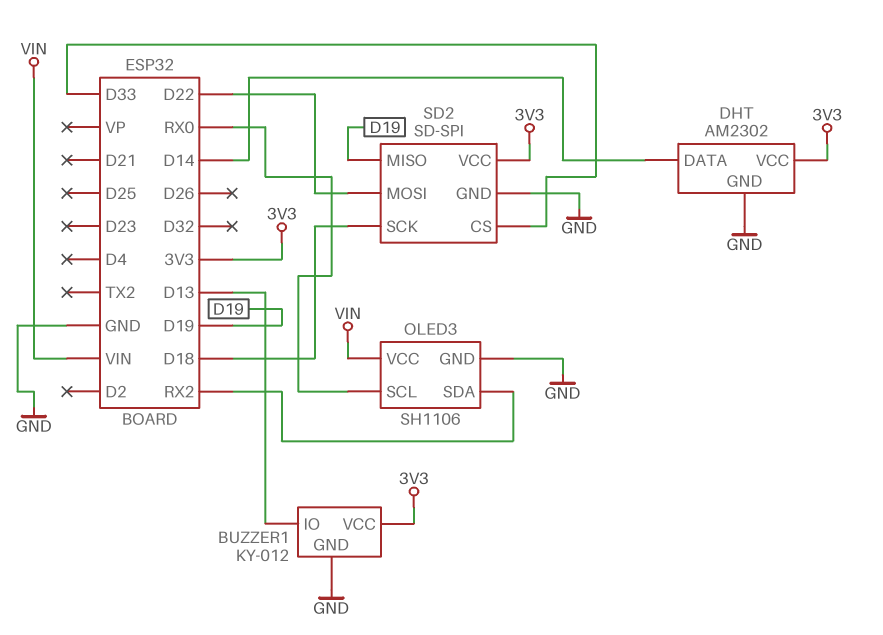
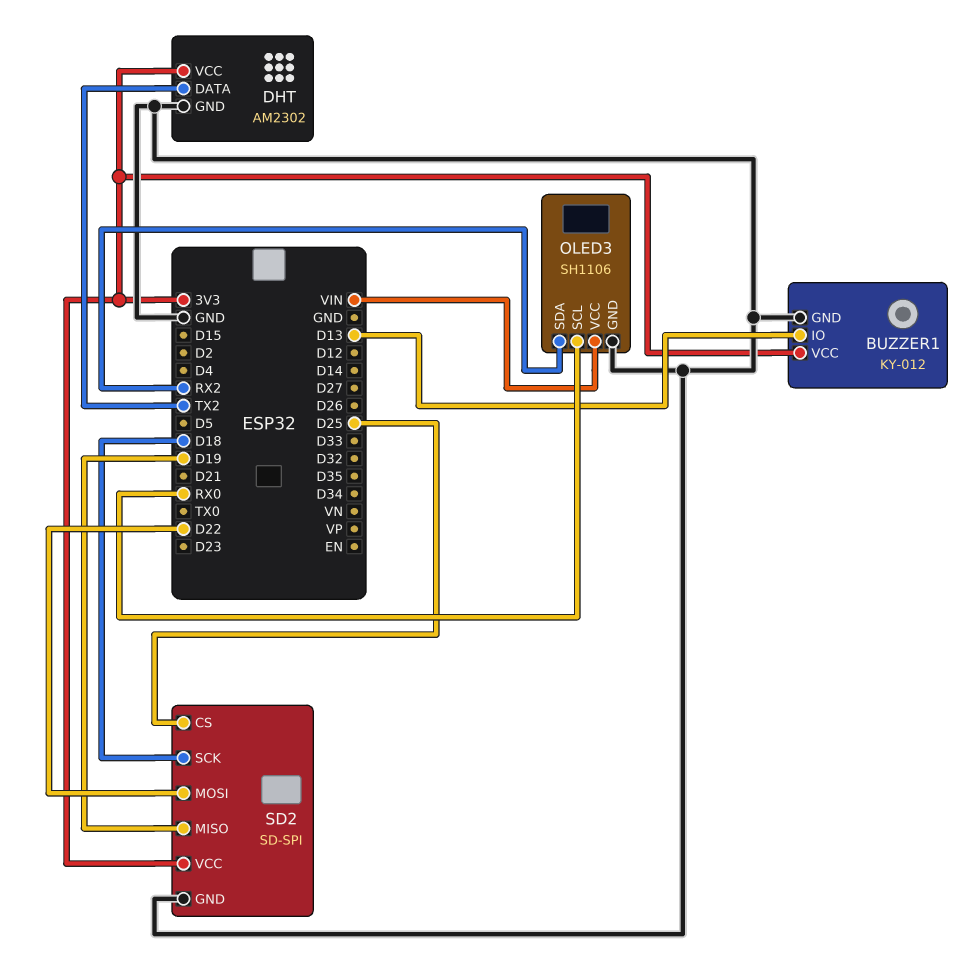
DHT pin DATA: D14 -> TX2
SD2 pin CS: D33 -> D25

